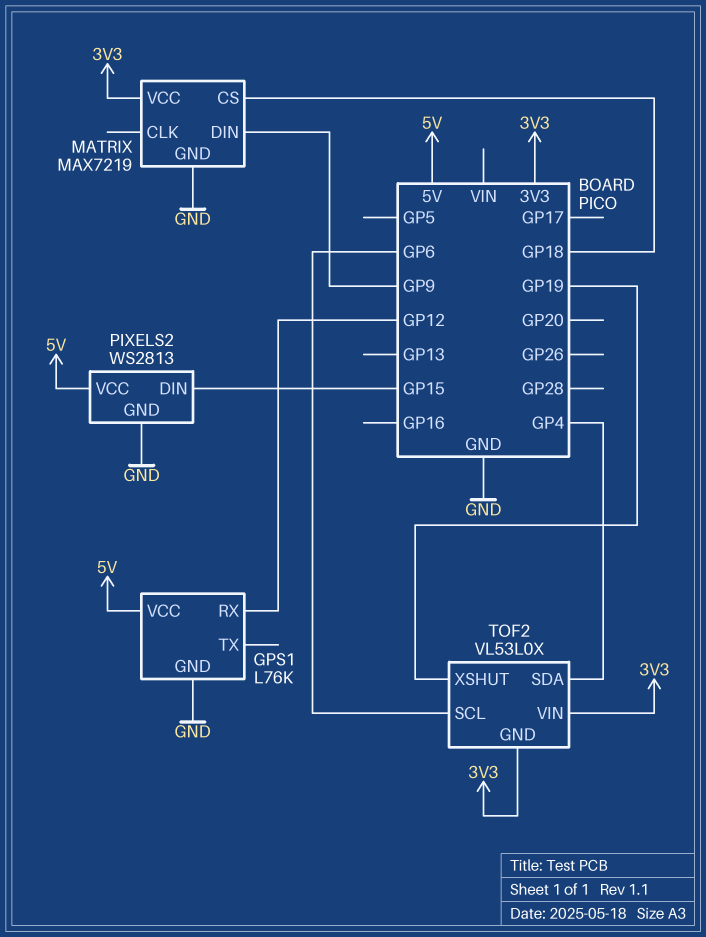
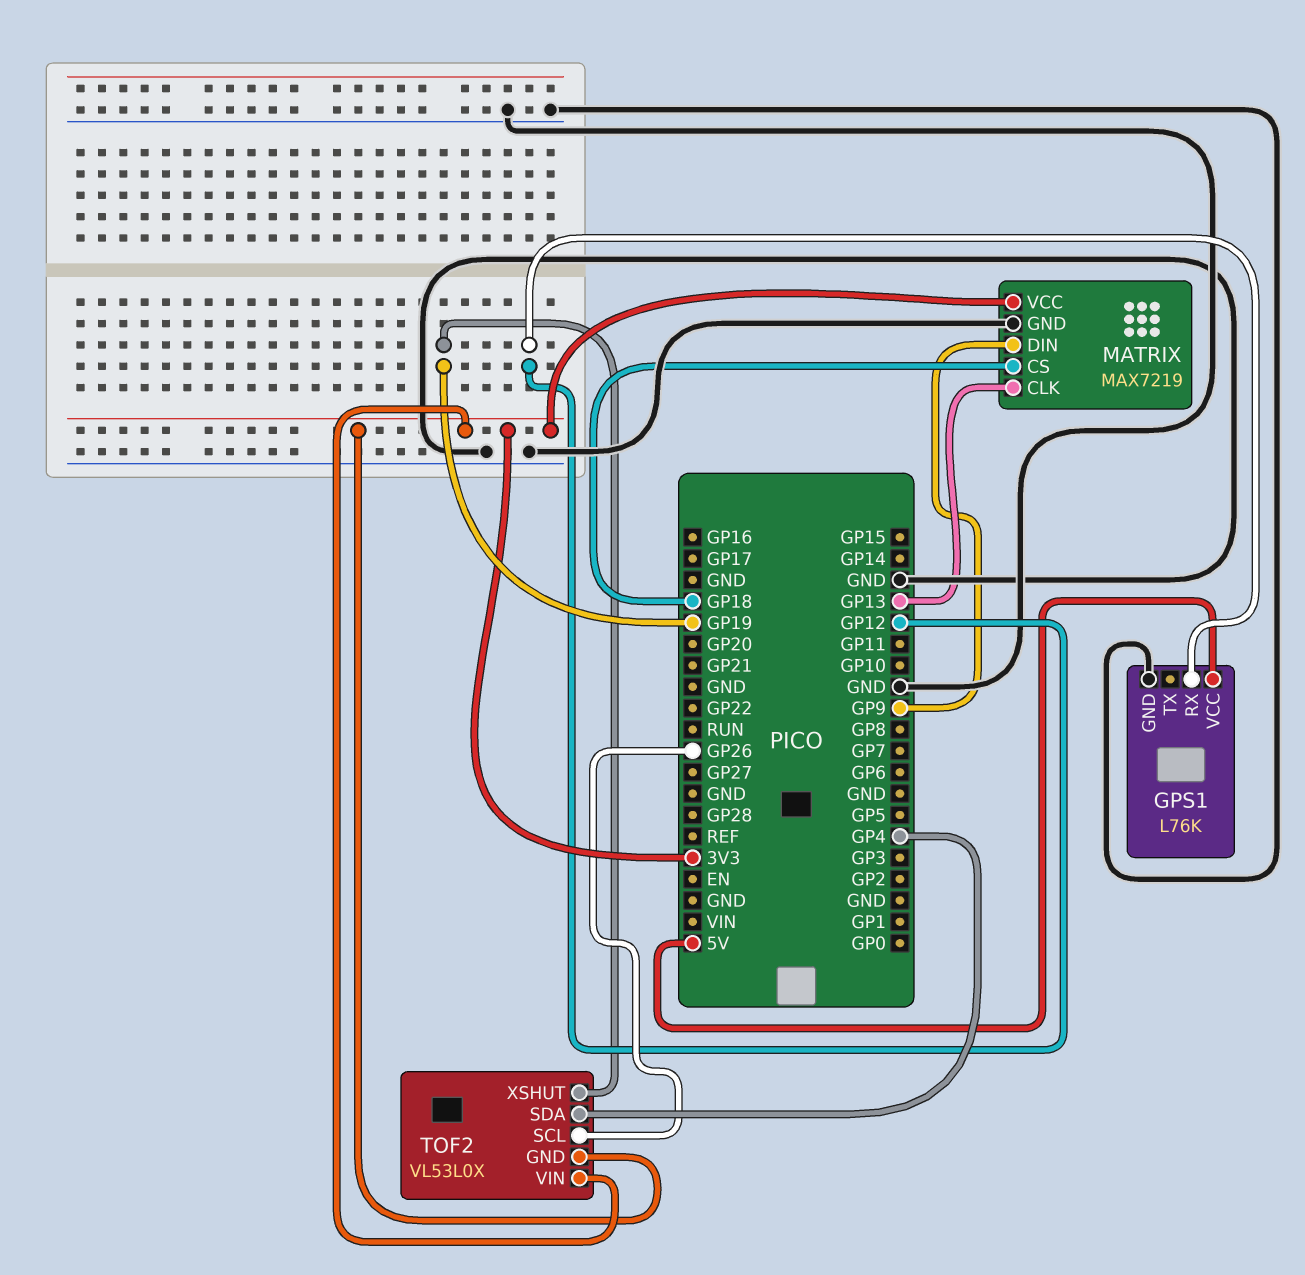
MATRIX pin CLK: none -> GP13
PIXELS2: WS2813 -> none
PIXELS2 pin DIN: GP15 -> none
PIXELS2 pin GND: GND -> none
PIXELS2 pin VCC: 5V -> none
TOF2 pin SCL: GP6 -> GP26

